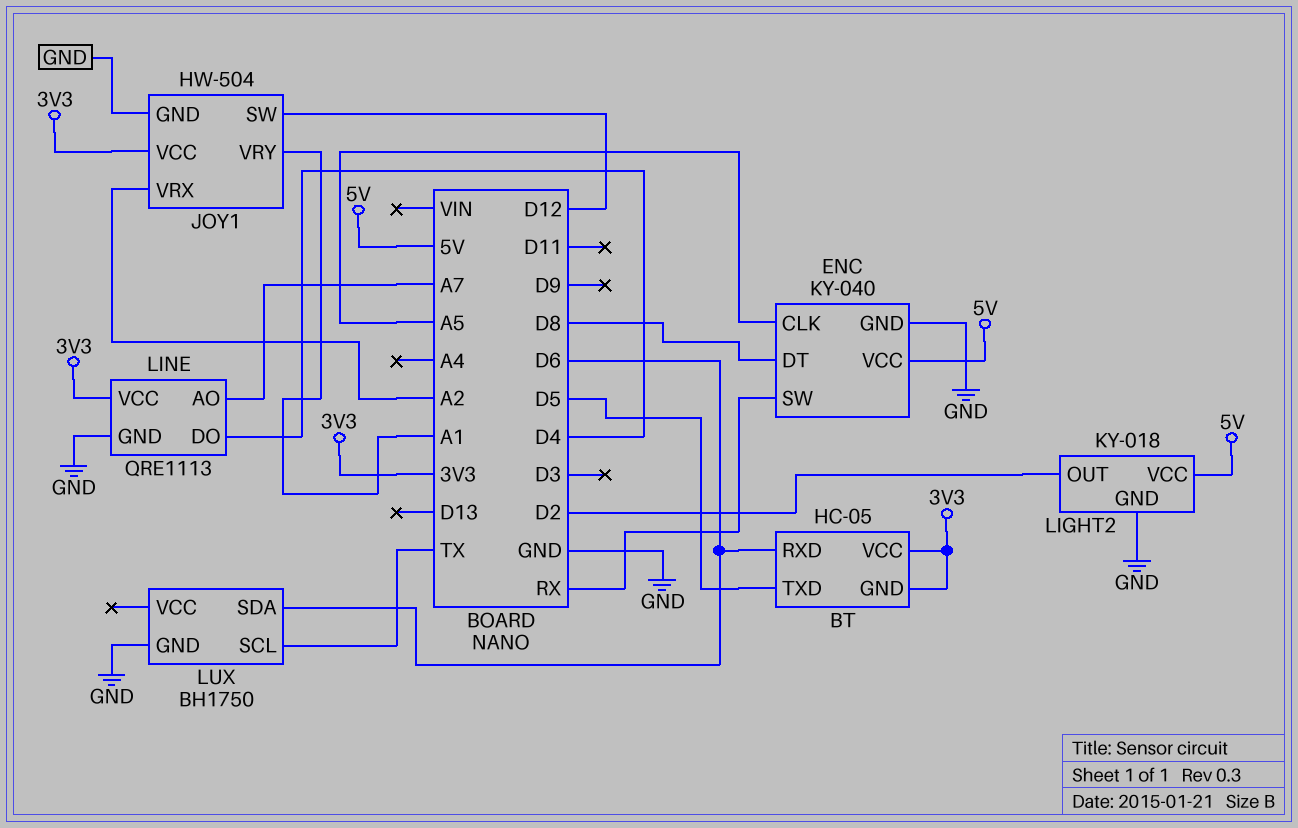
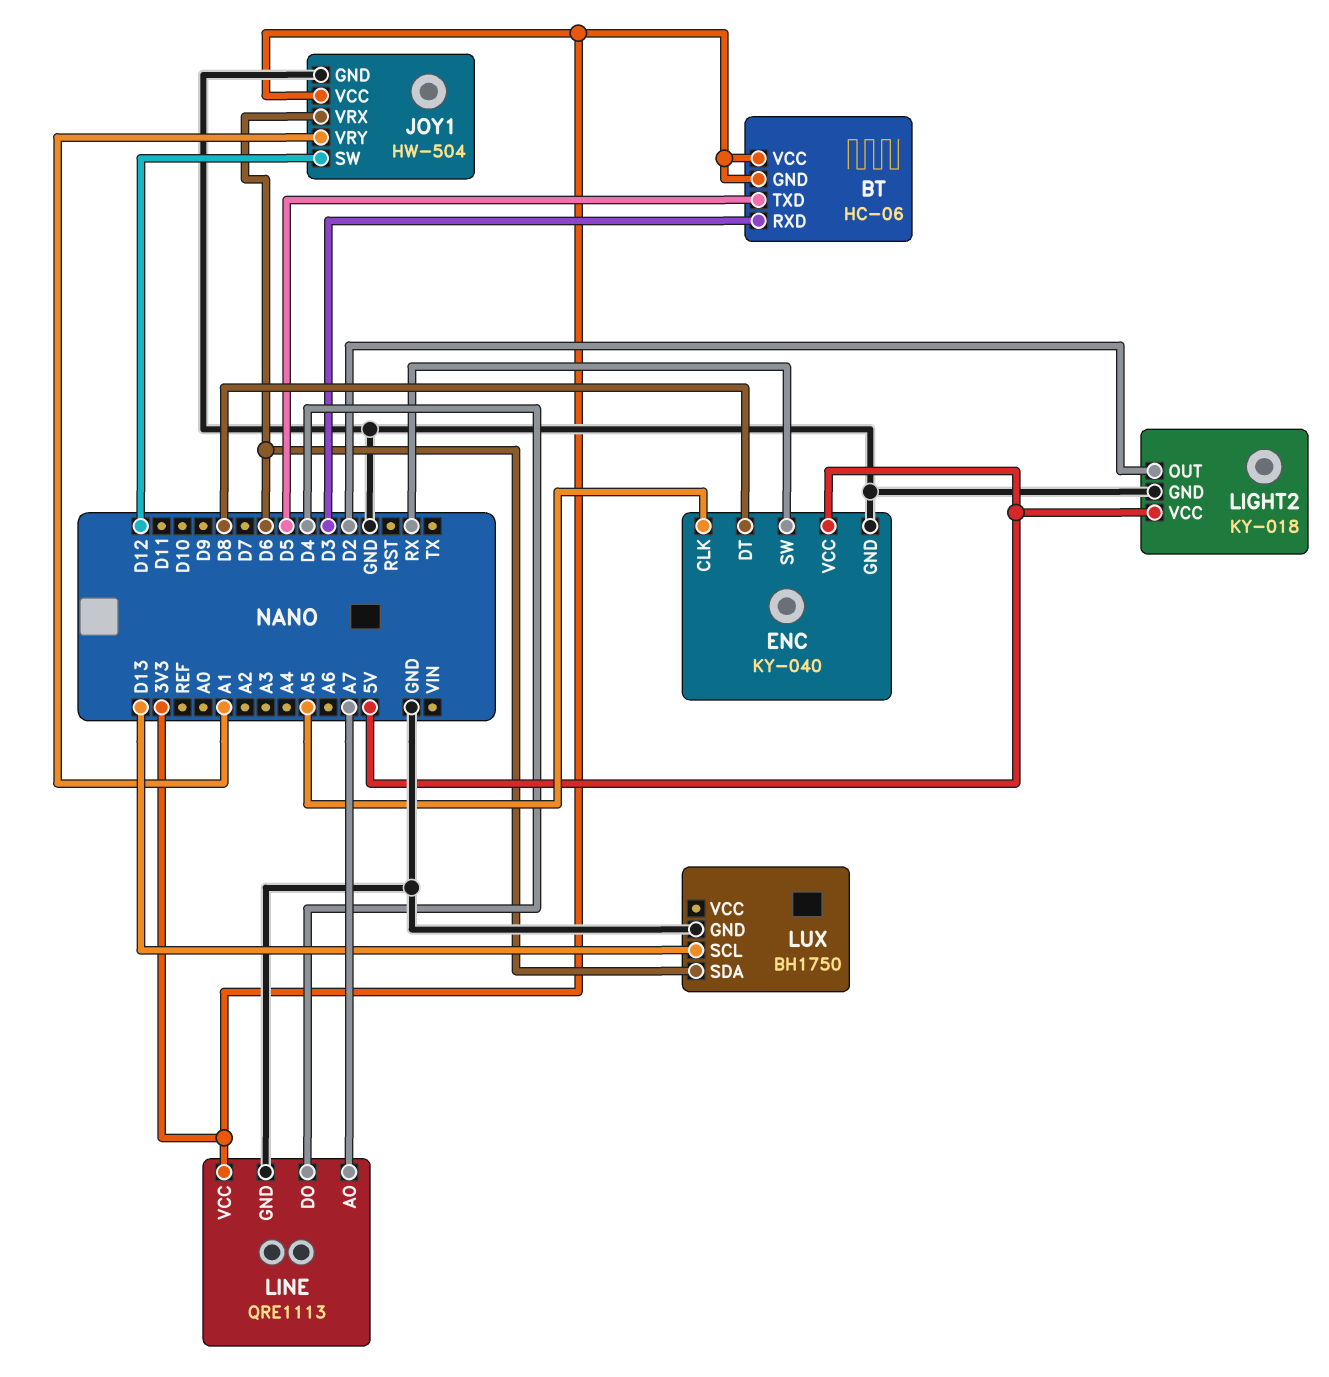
BT: HC-05 -> HC-06
BT pin RXD: D6 -> D3
JOY1 pin VRX: A2 -> D6
LUX pin SCL: TX -> D13

